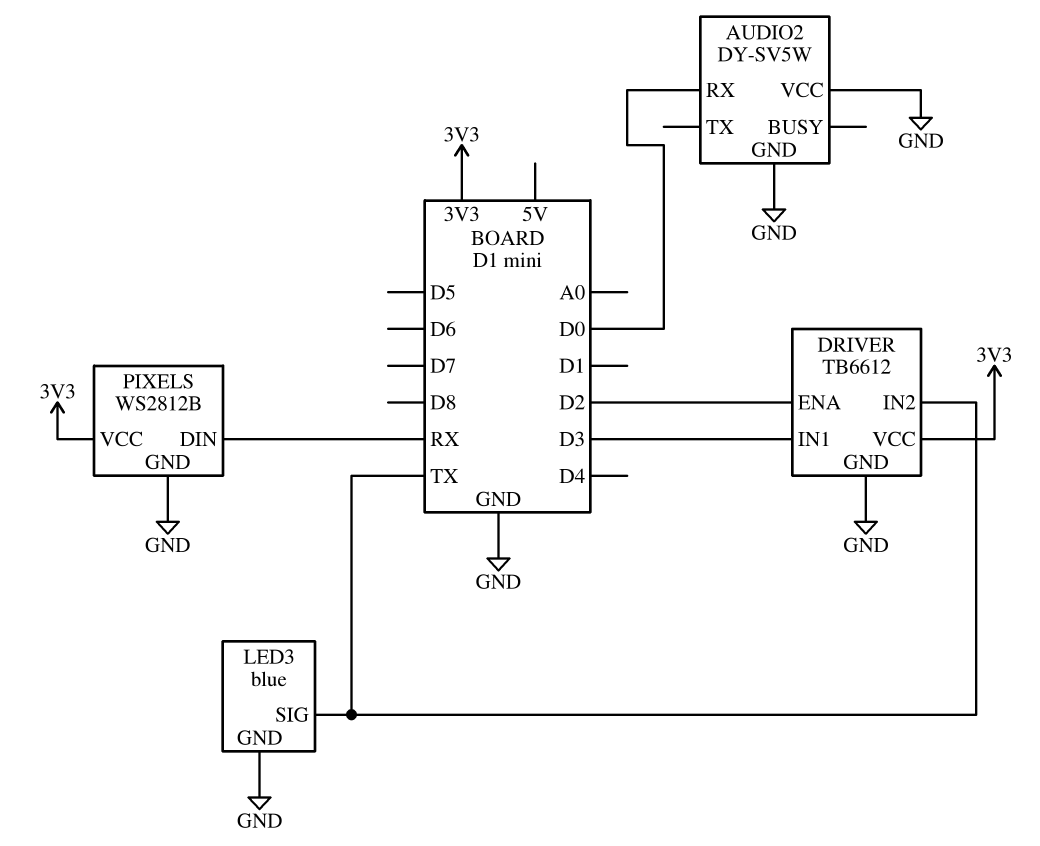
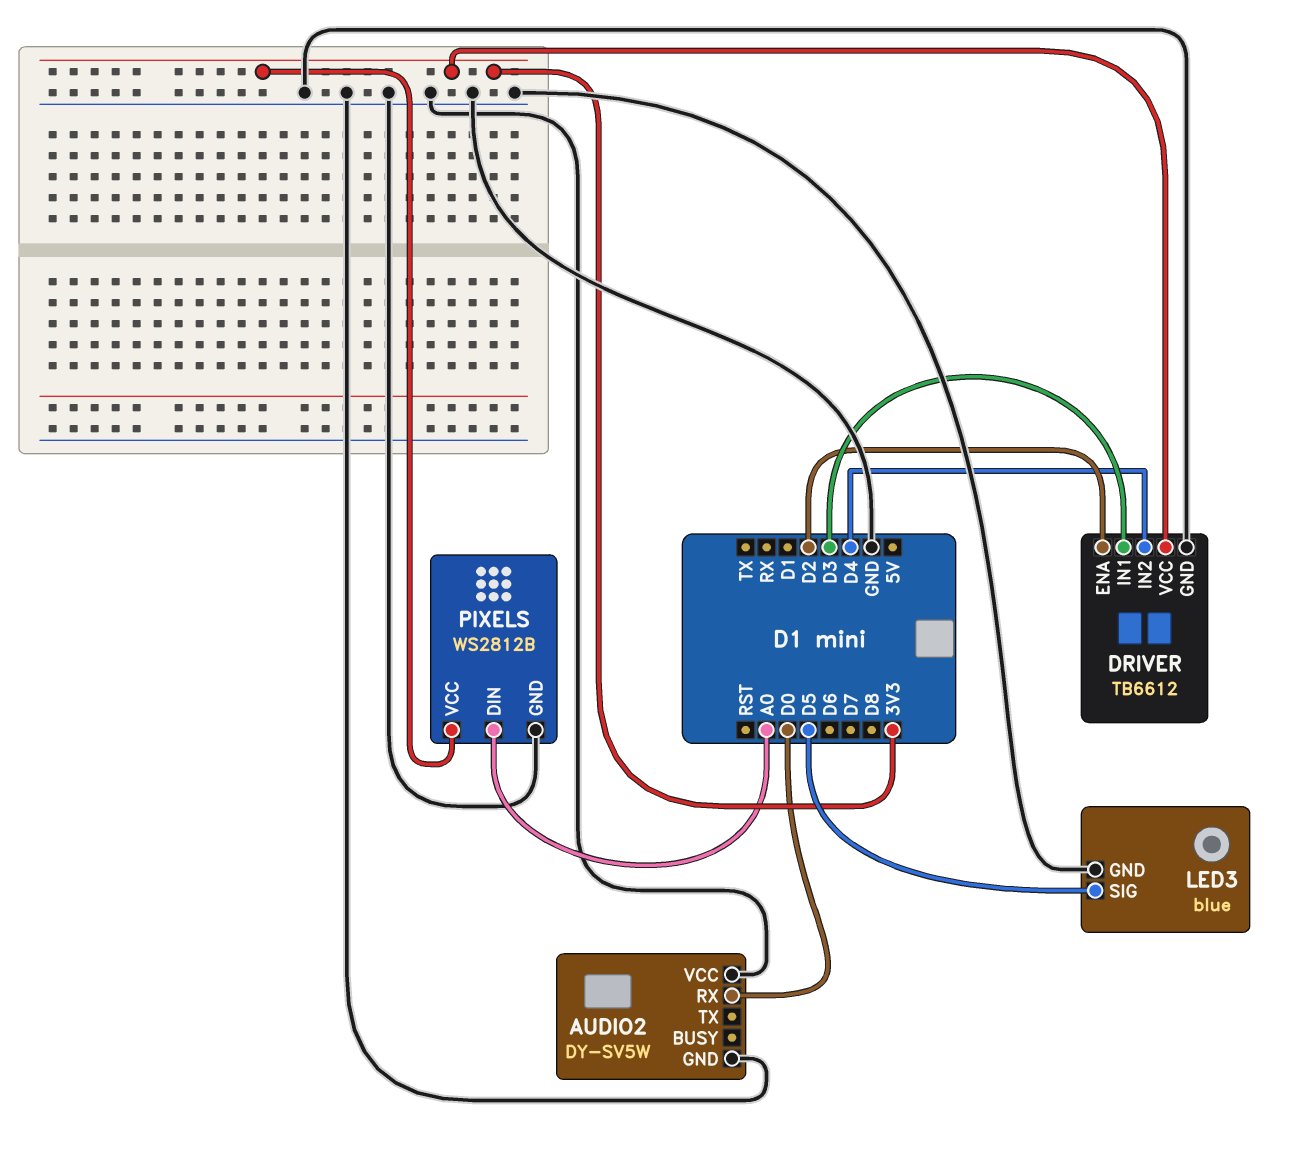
DRIVER pin IN2: TX -> D4
LED3 pin SIG: TX -> D5
PIXELS pin DIN: RX -> A0

